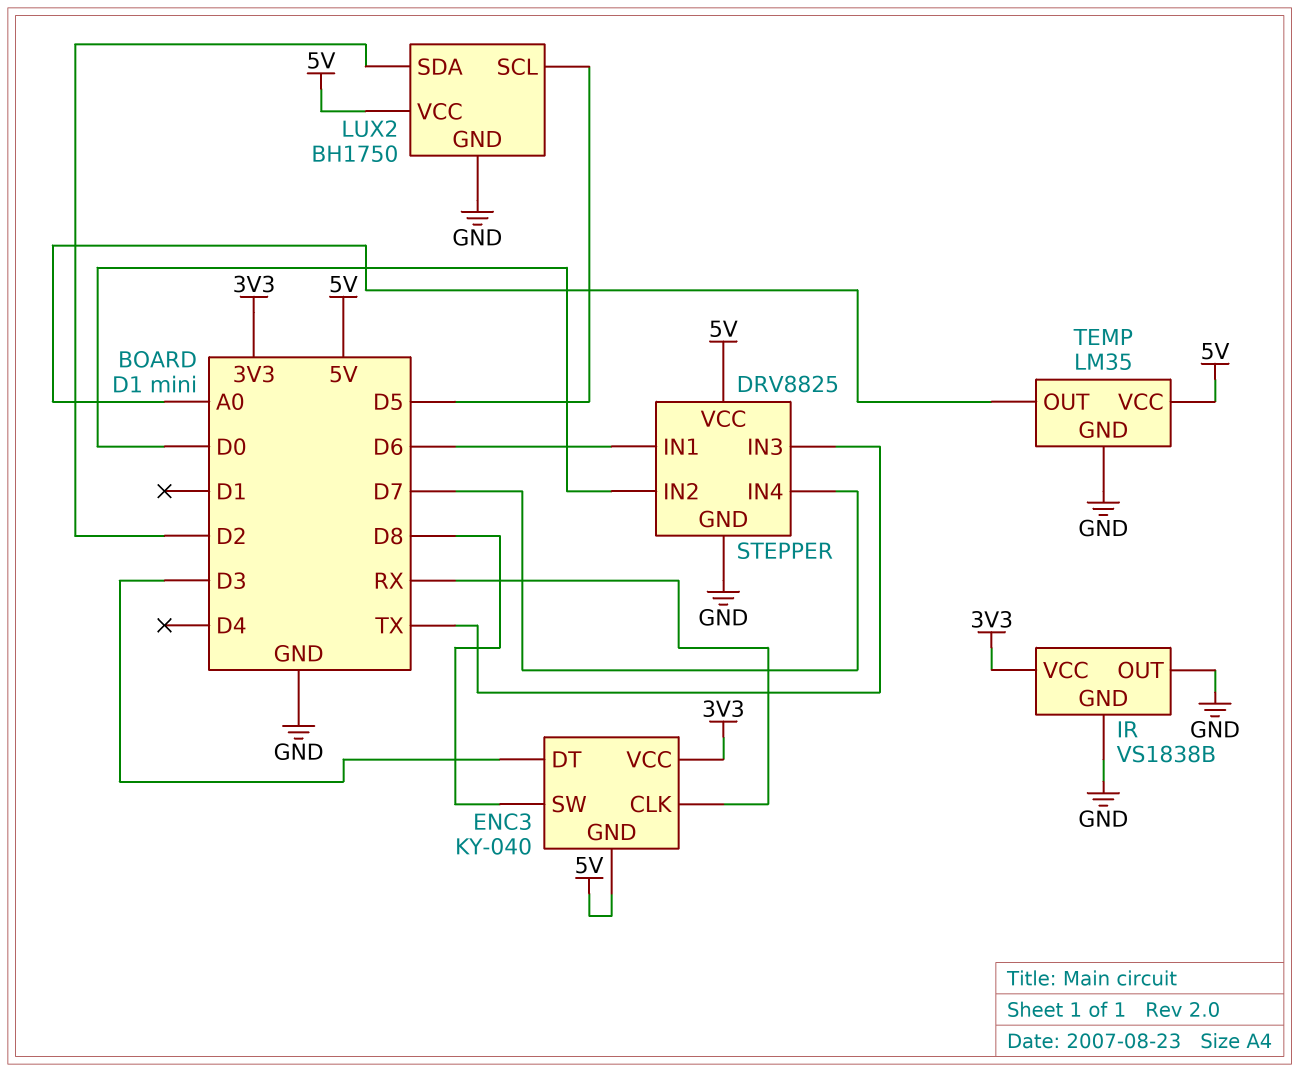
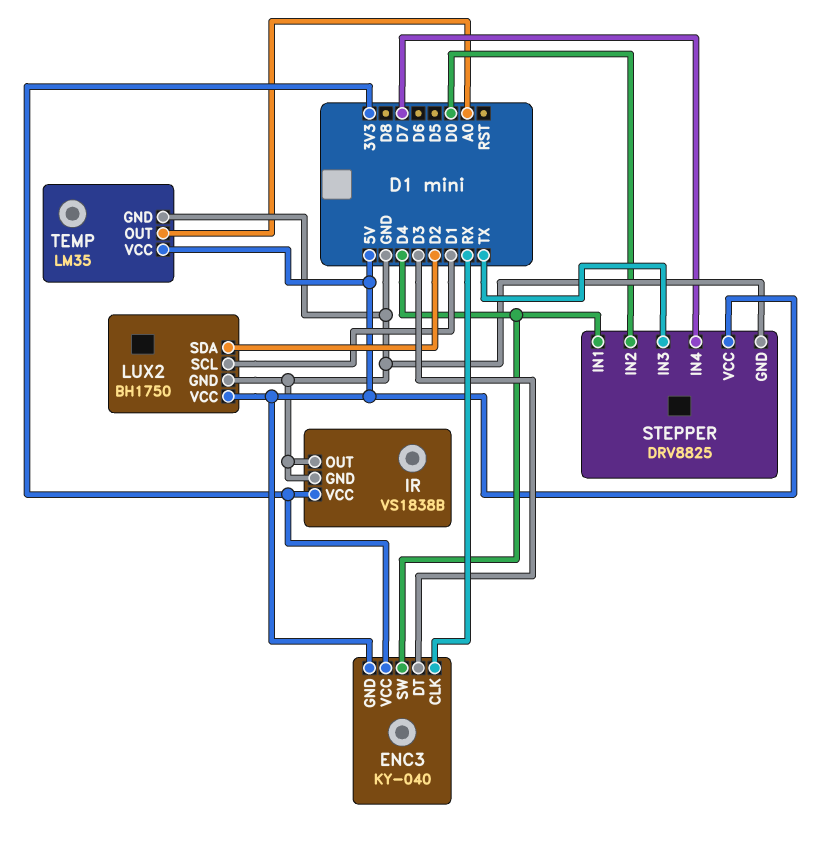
ENC3 pin SW: D8 -> D4
LUX2 pin SCL: D5 -> D1
STEPPER pin IN1: D6 -> D4

